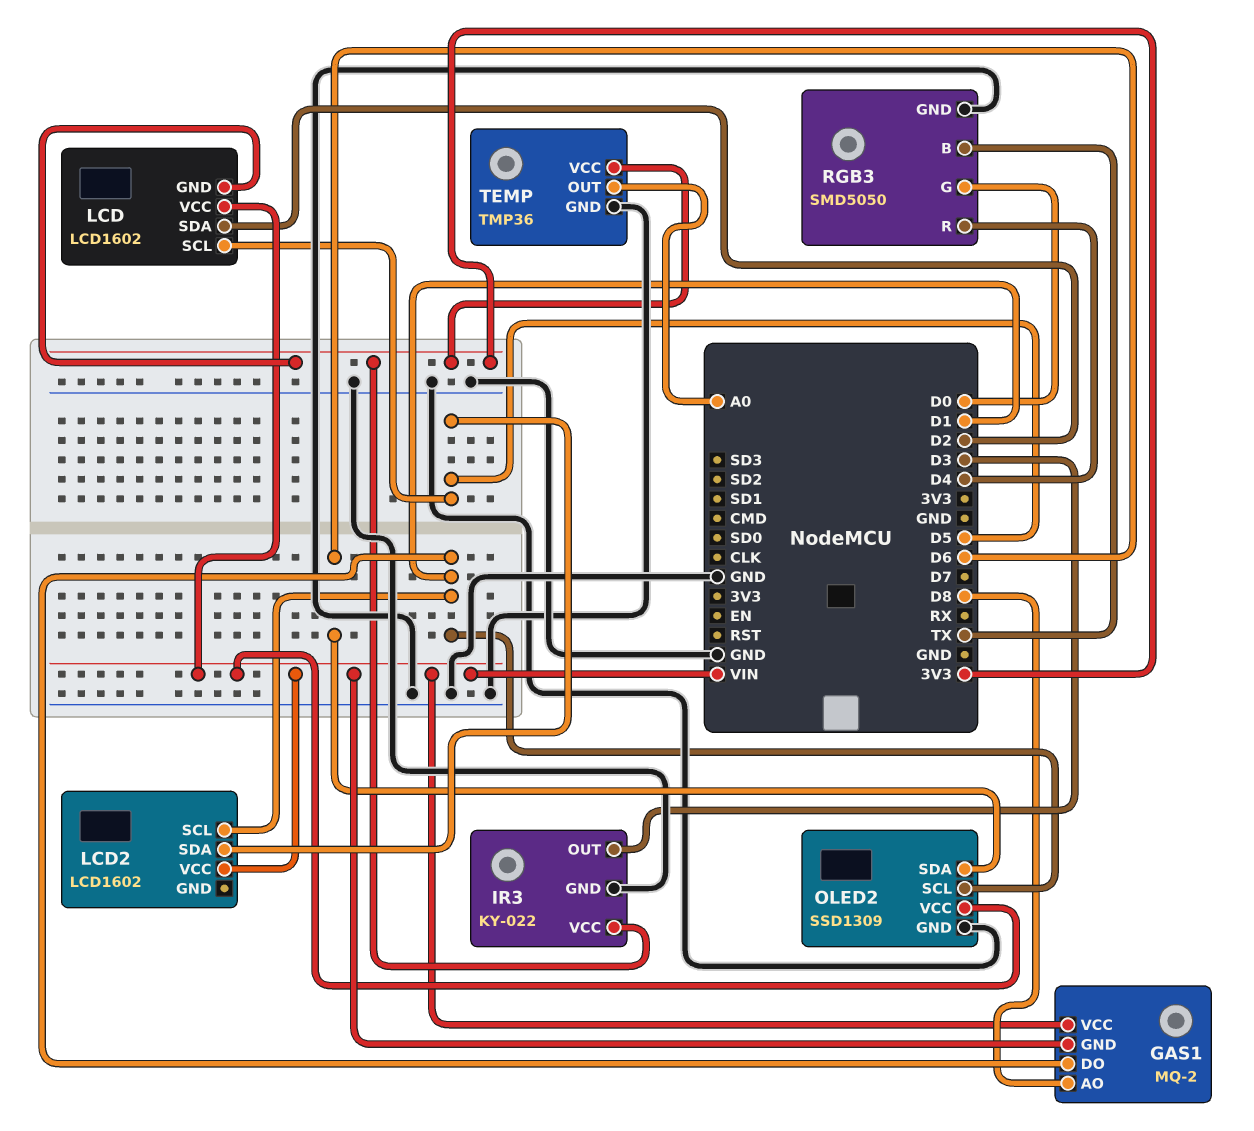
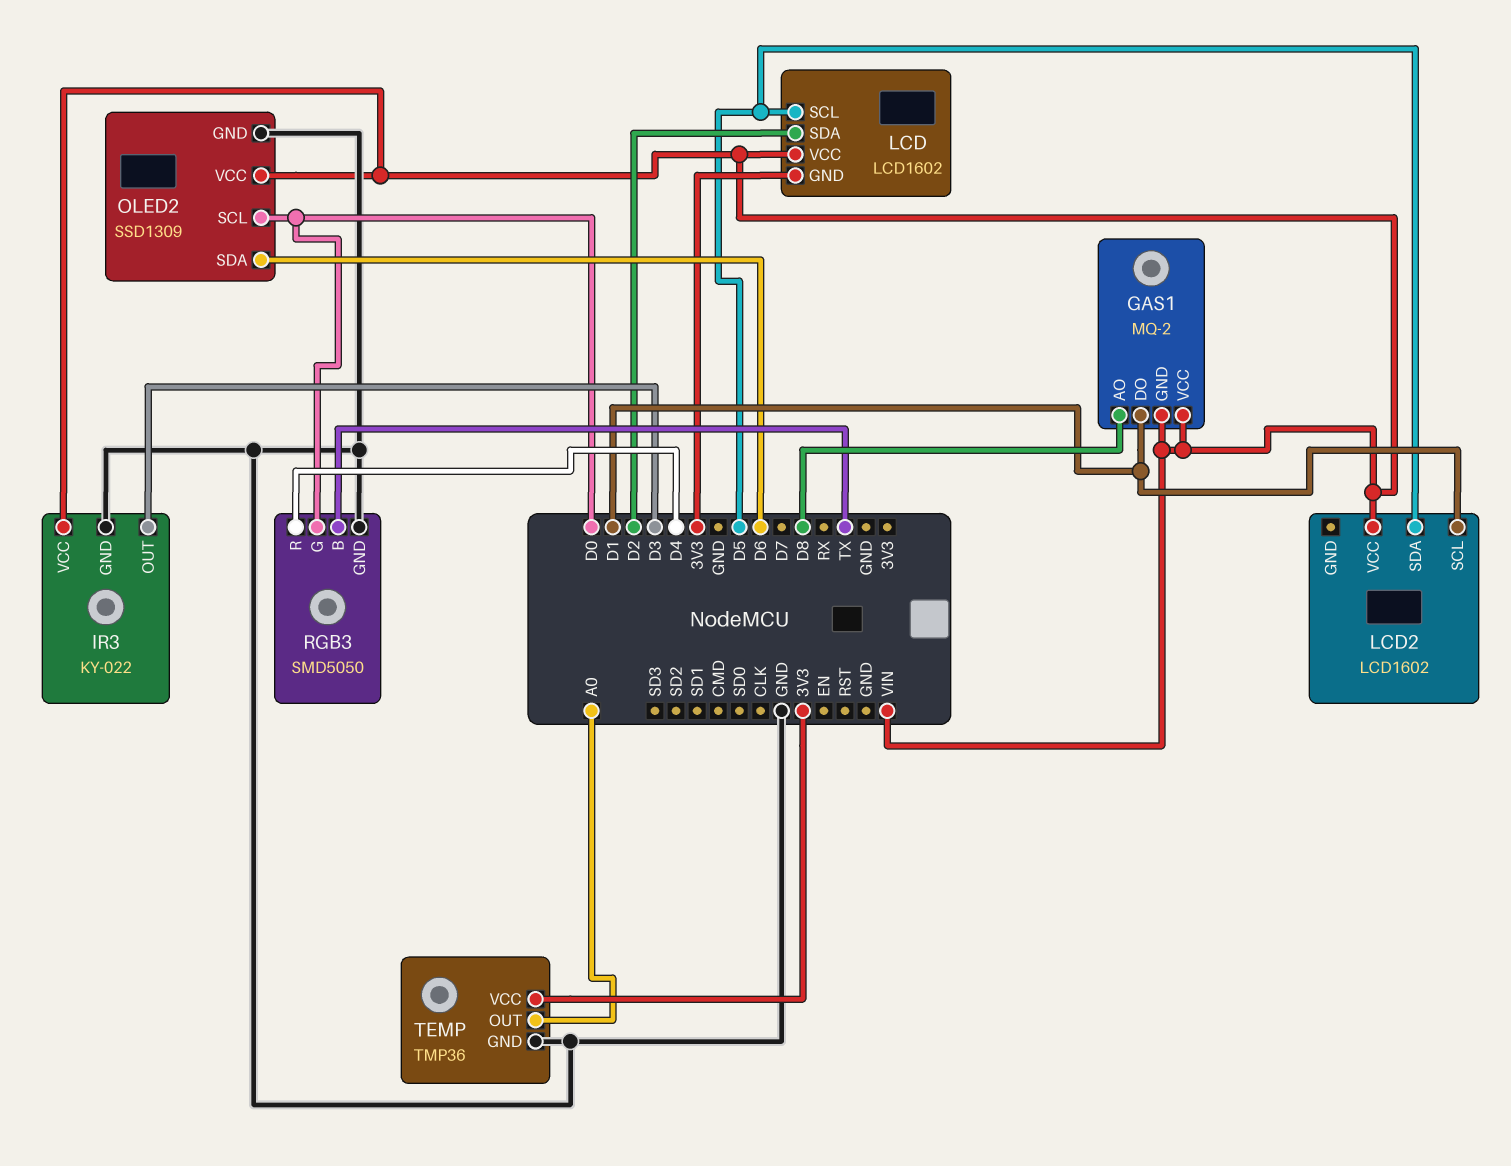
IR3 pin VCC: 3V3 -> VIN
OLED2 pin SCL: D1 -> D0

